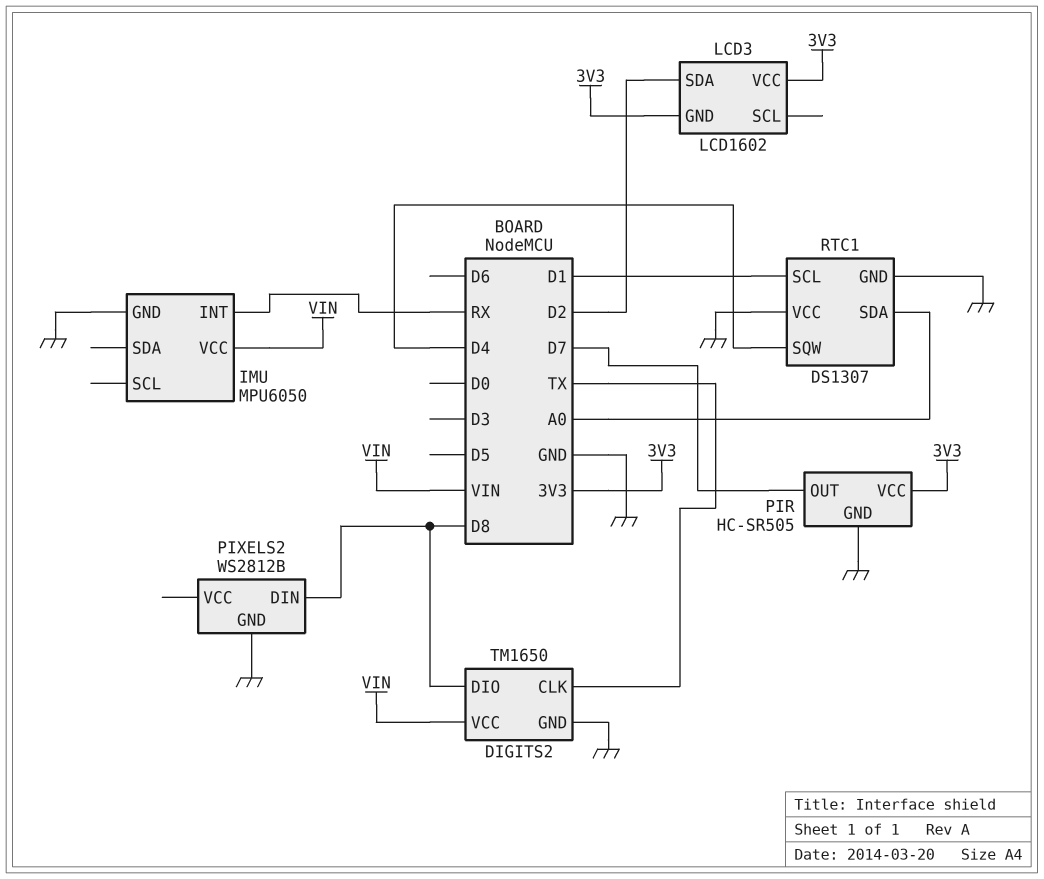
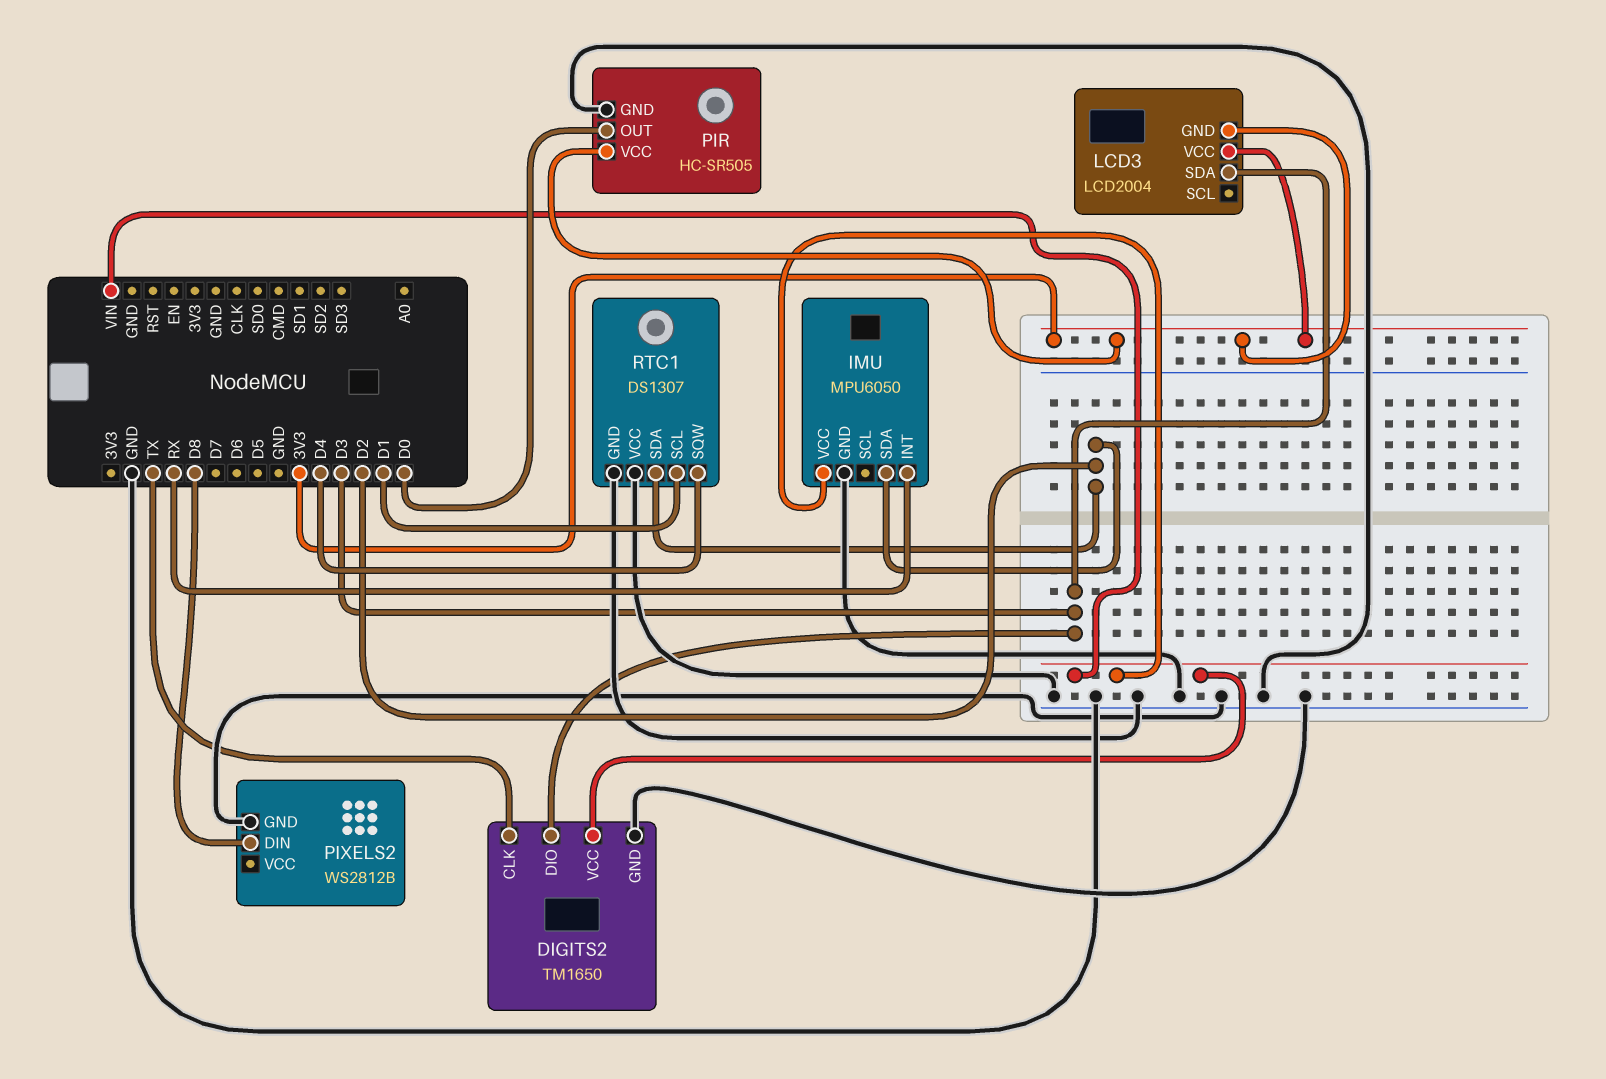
DIGITS2 pin DIO: D8 -> D3
IMU pin SDA: none -> D2
LCD3: LCD1602 -> LCD2004
LCD3 pin SDA: D2 -> D3
PIR pin OUT: D7 -> D0
RTC1 pin SDA: A0 -> D2

